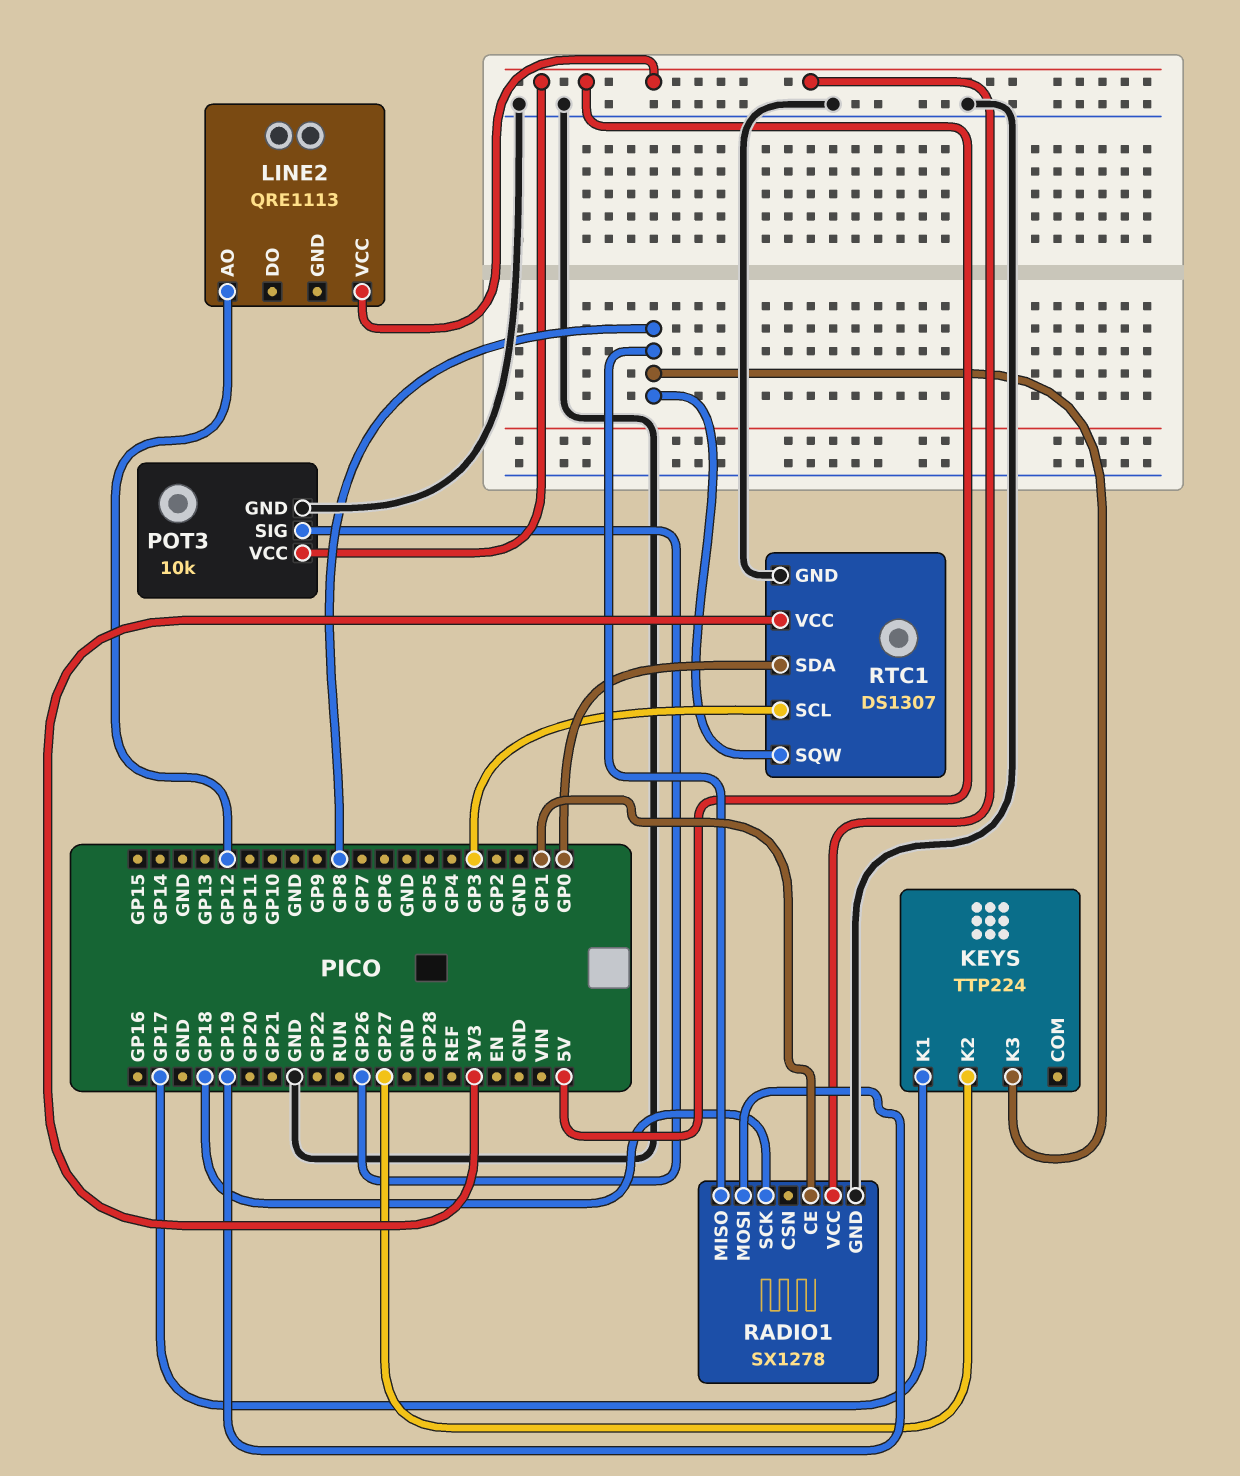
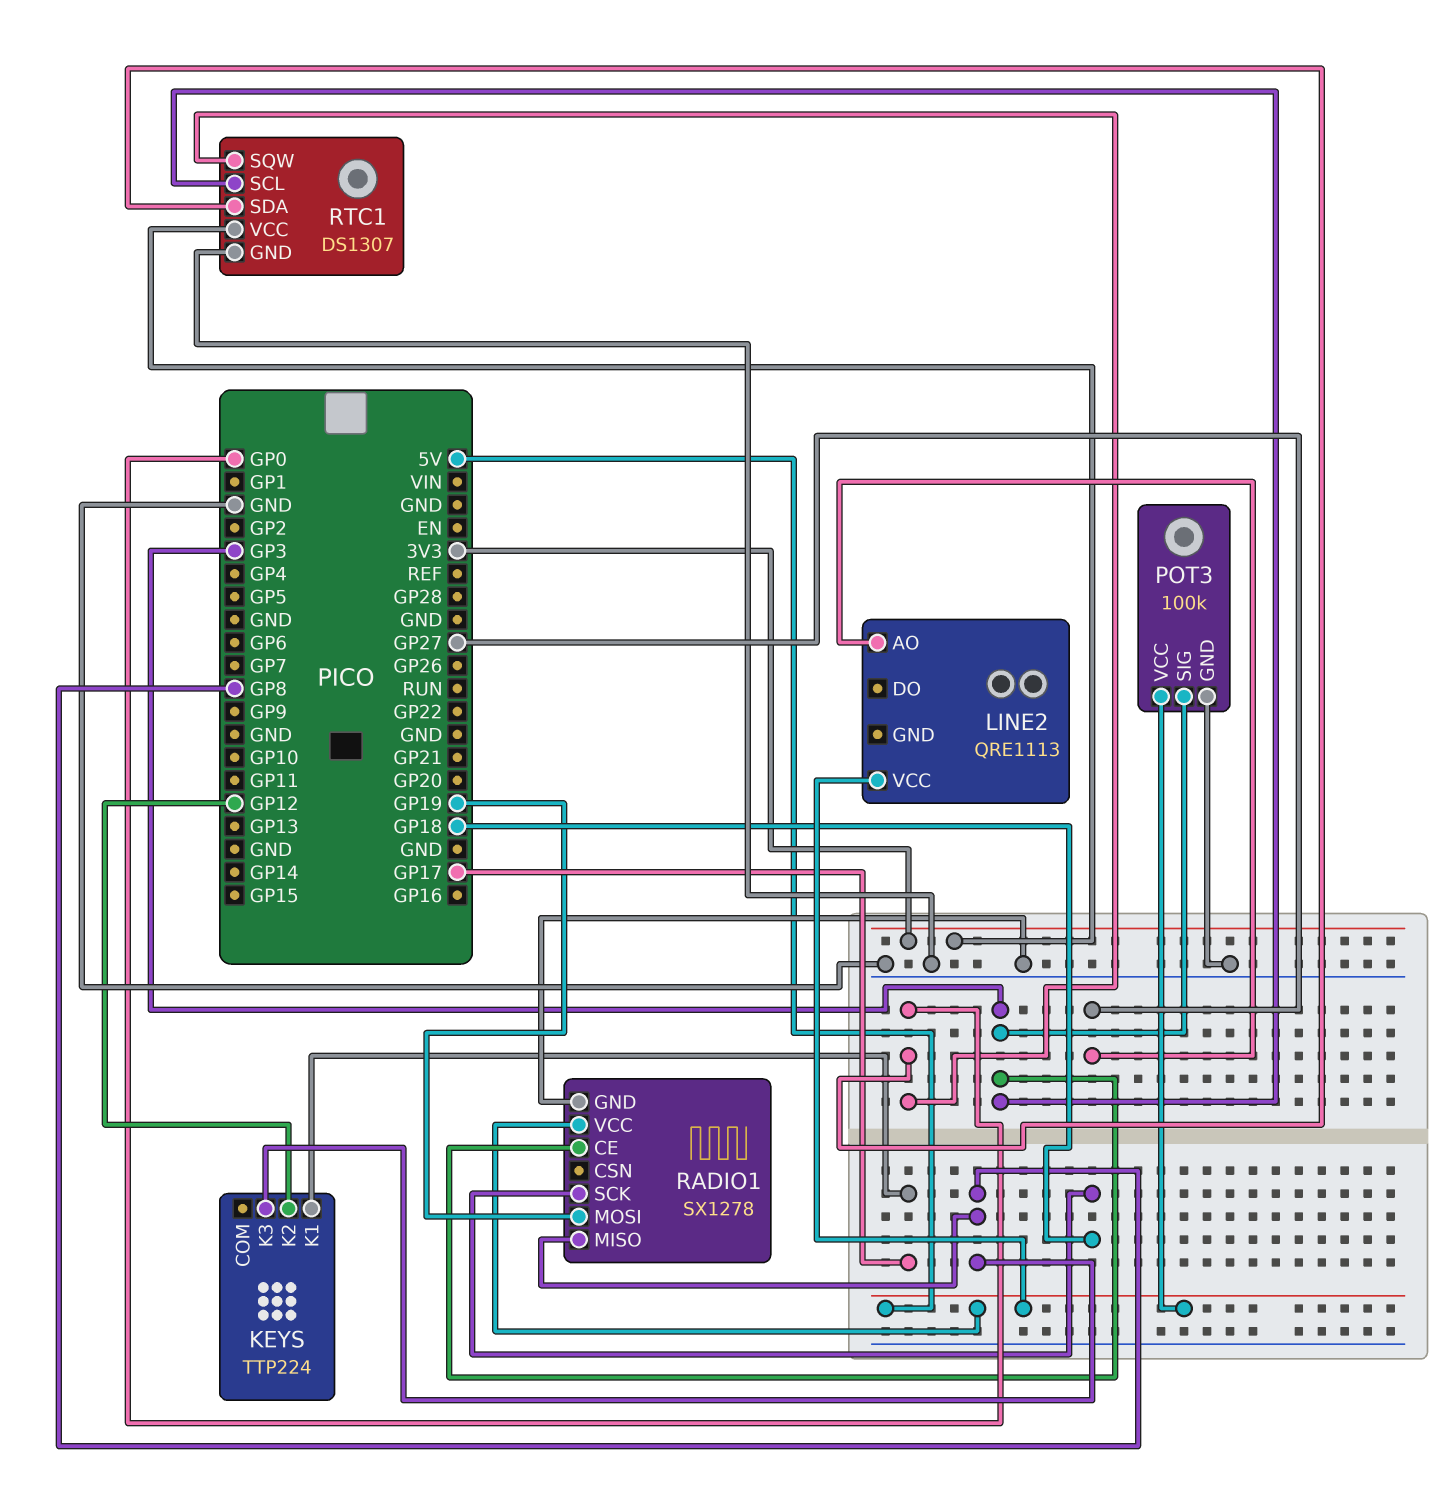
KEYS pin K2: GP27 -> GP12
LINE2 pin AO: GP12 -> GP27
POT3: 10k -> 100k
POT3 pin SIG: GP26 -> GP3
RADIO1 pin CE: GP1 -> GP3
RTC1 pin SQW: GP8 -> GP0

